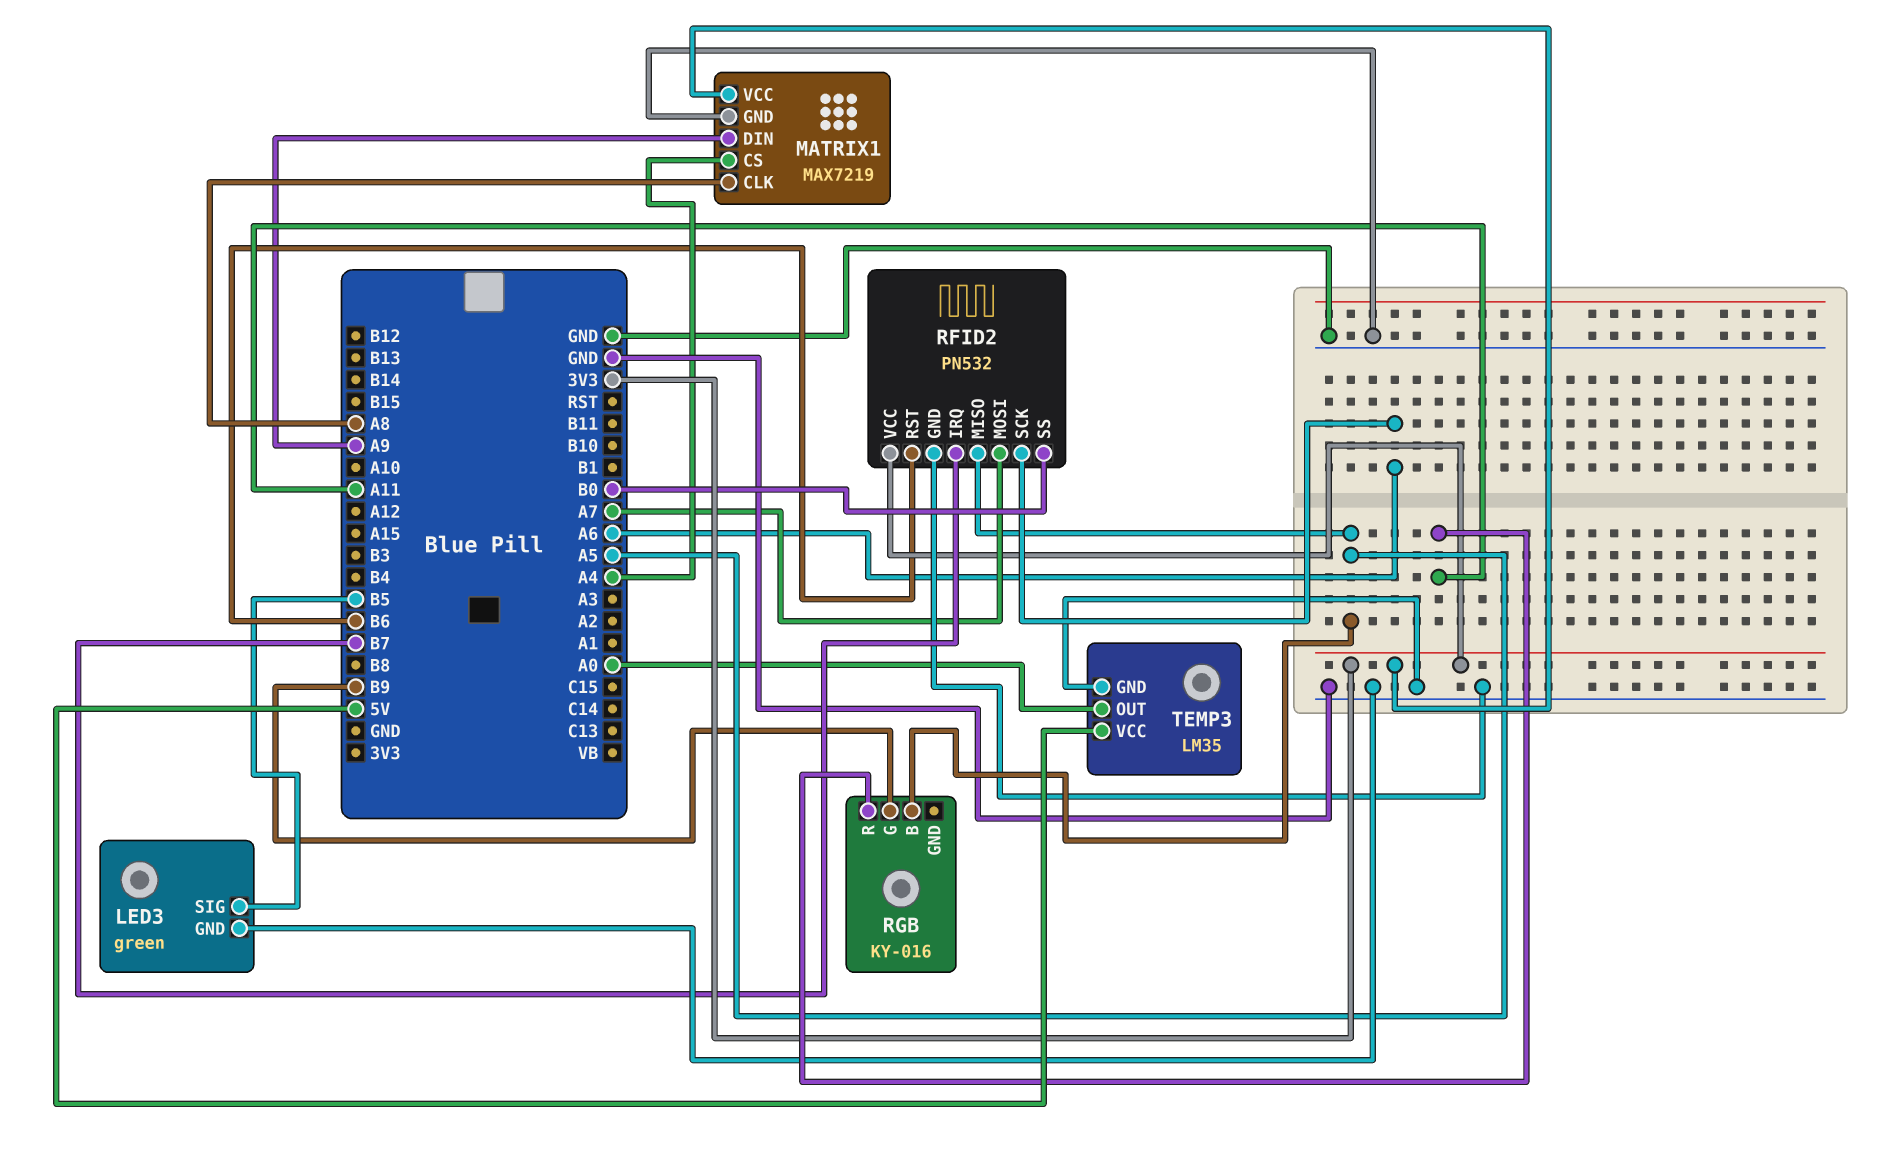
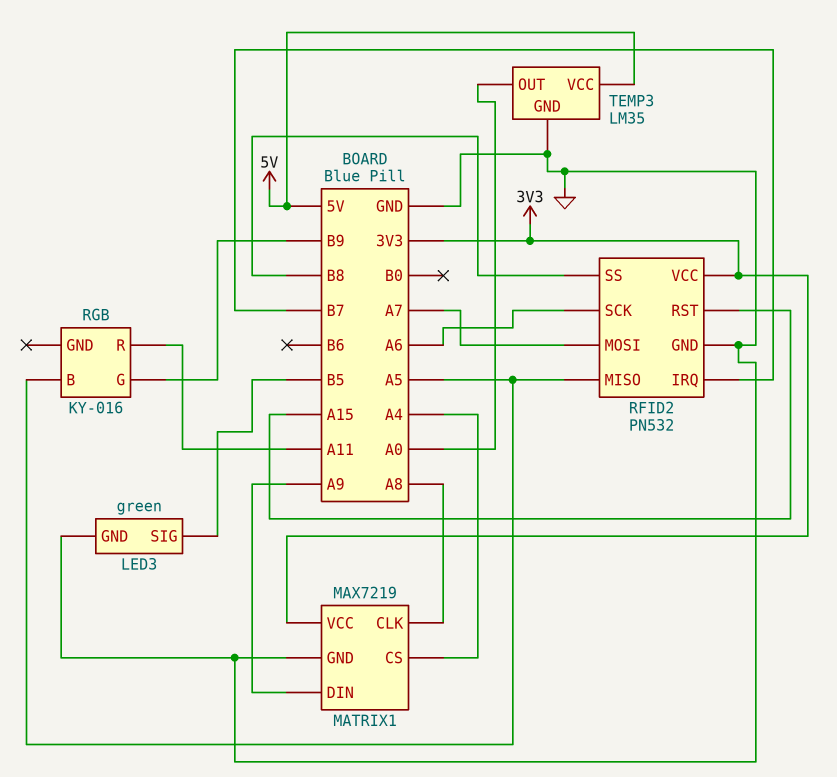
RFID2 pin RST: B6 -> A15
RFID2 pin SS: B0 -> B8

